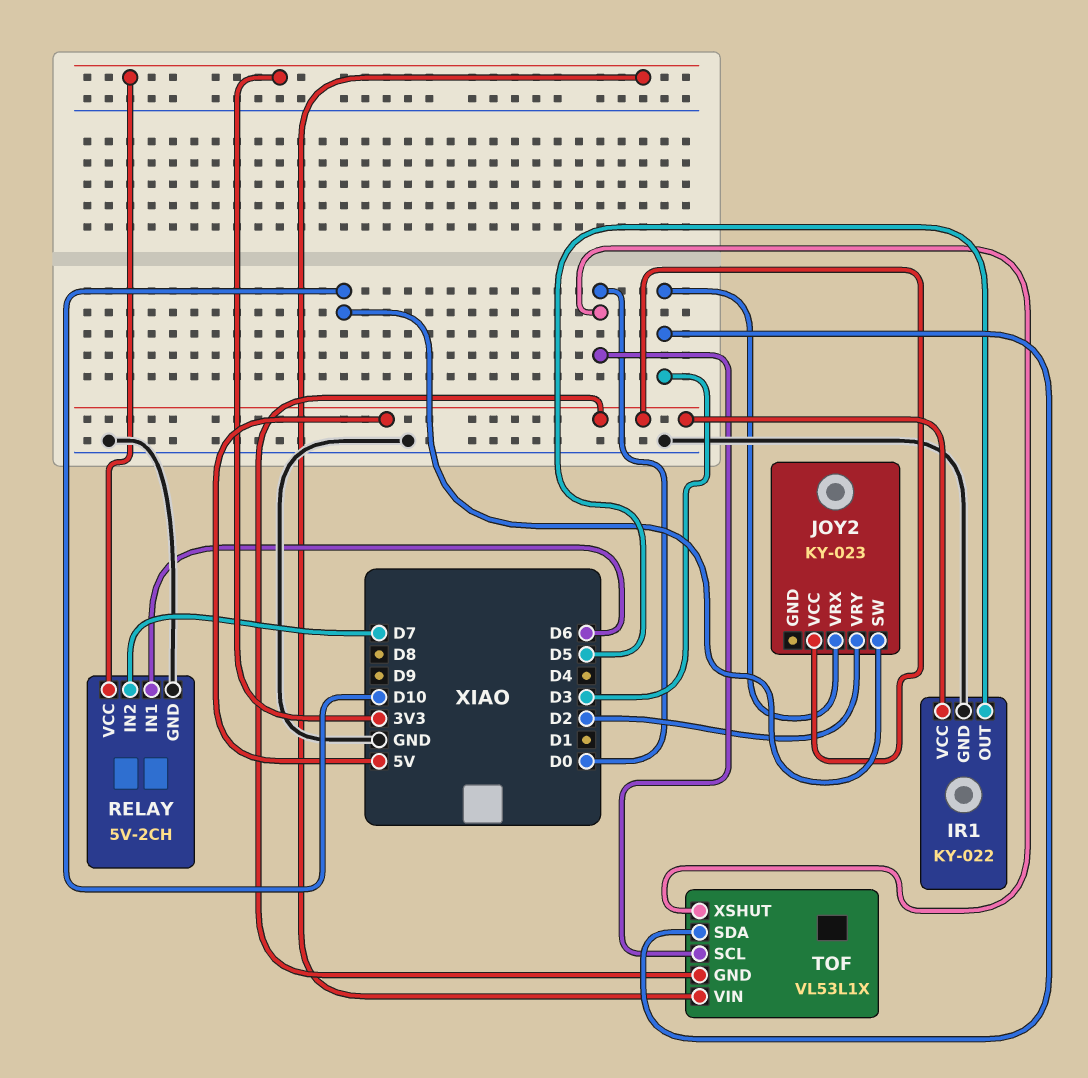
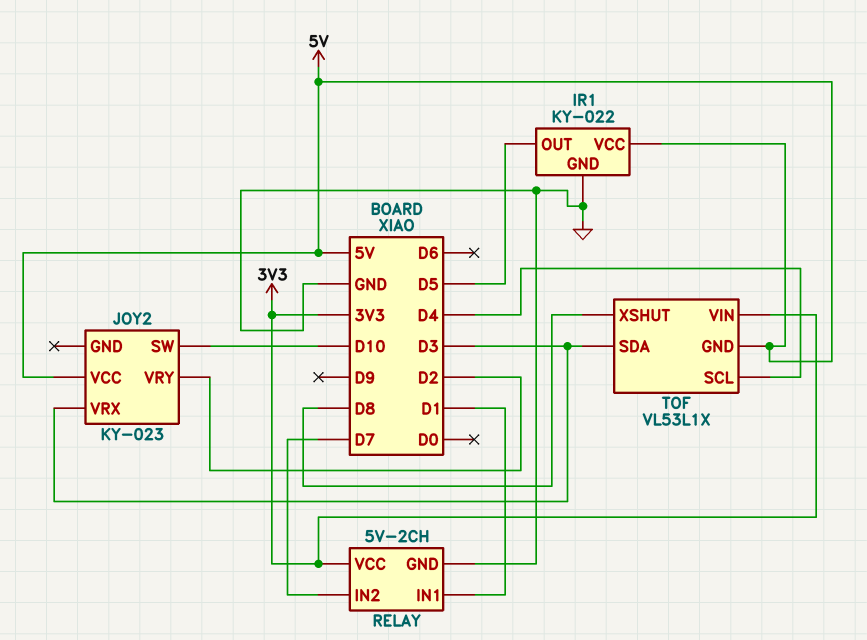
RELAY pin IN1: D6 -> D1
TOF pin SCL: D0 -> D4
TOF pin XSHUT: D0 -> D8

